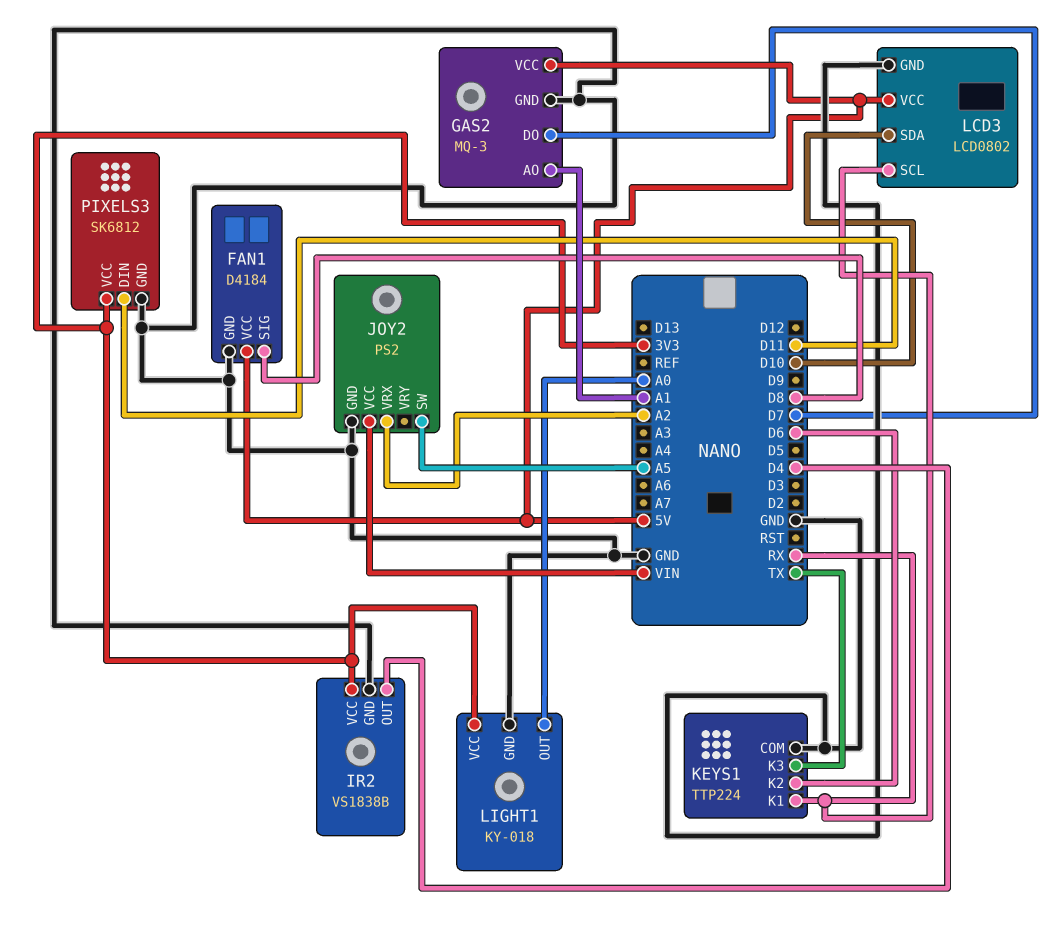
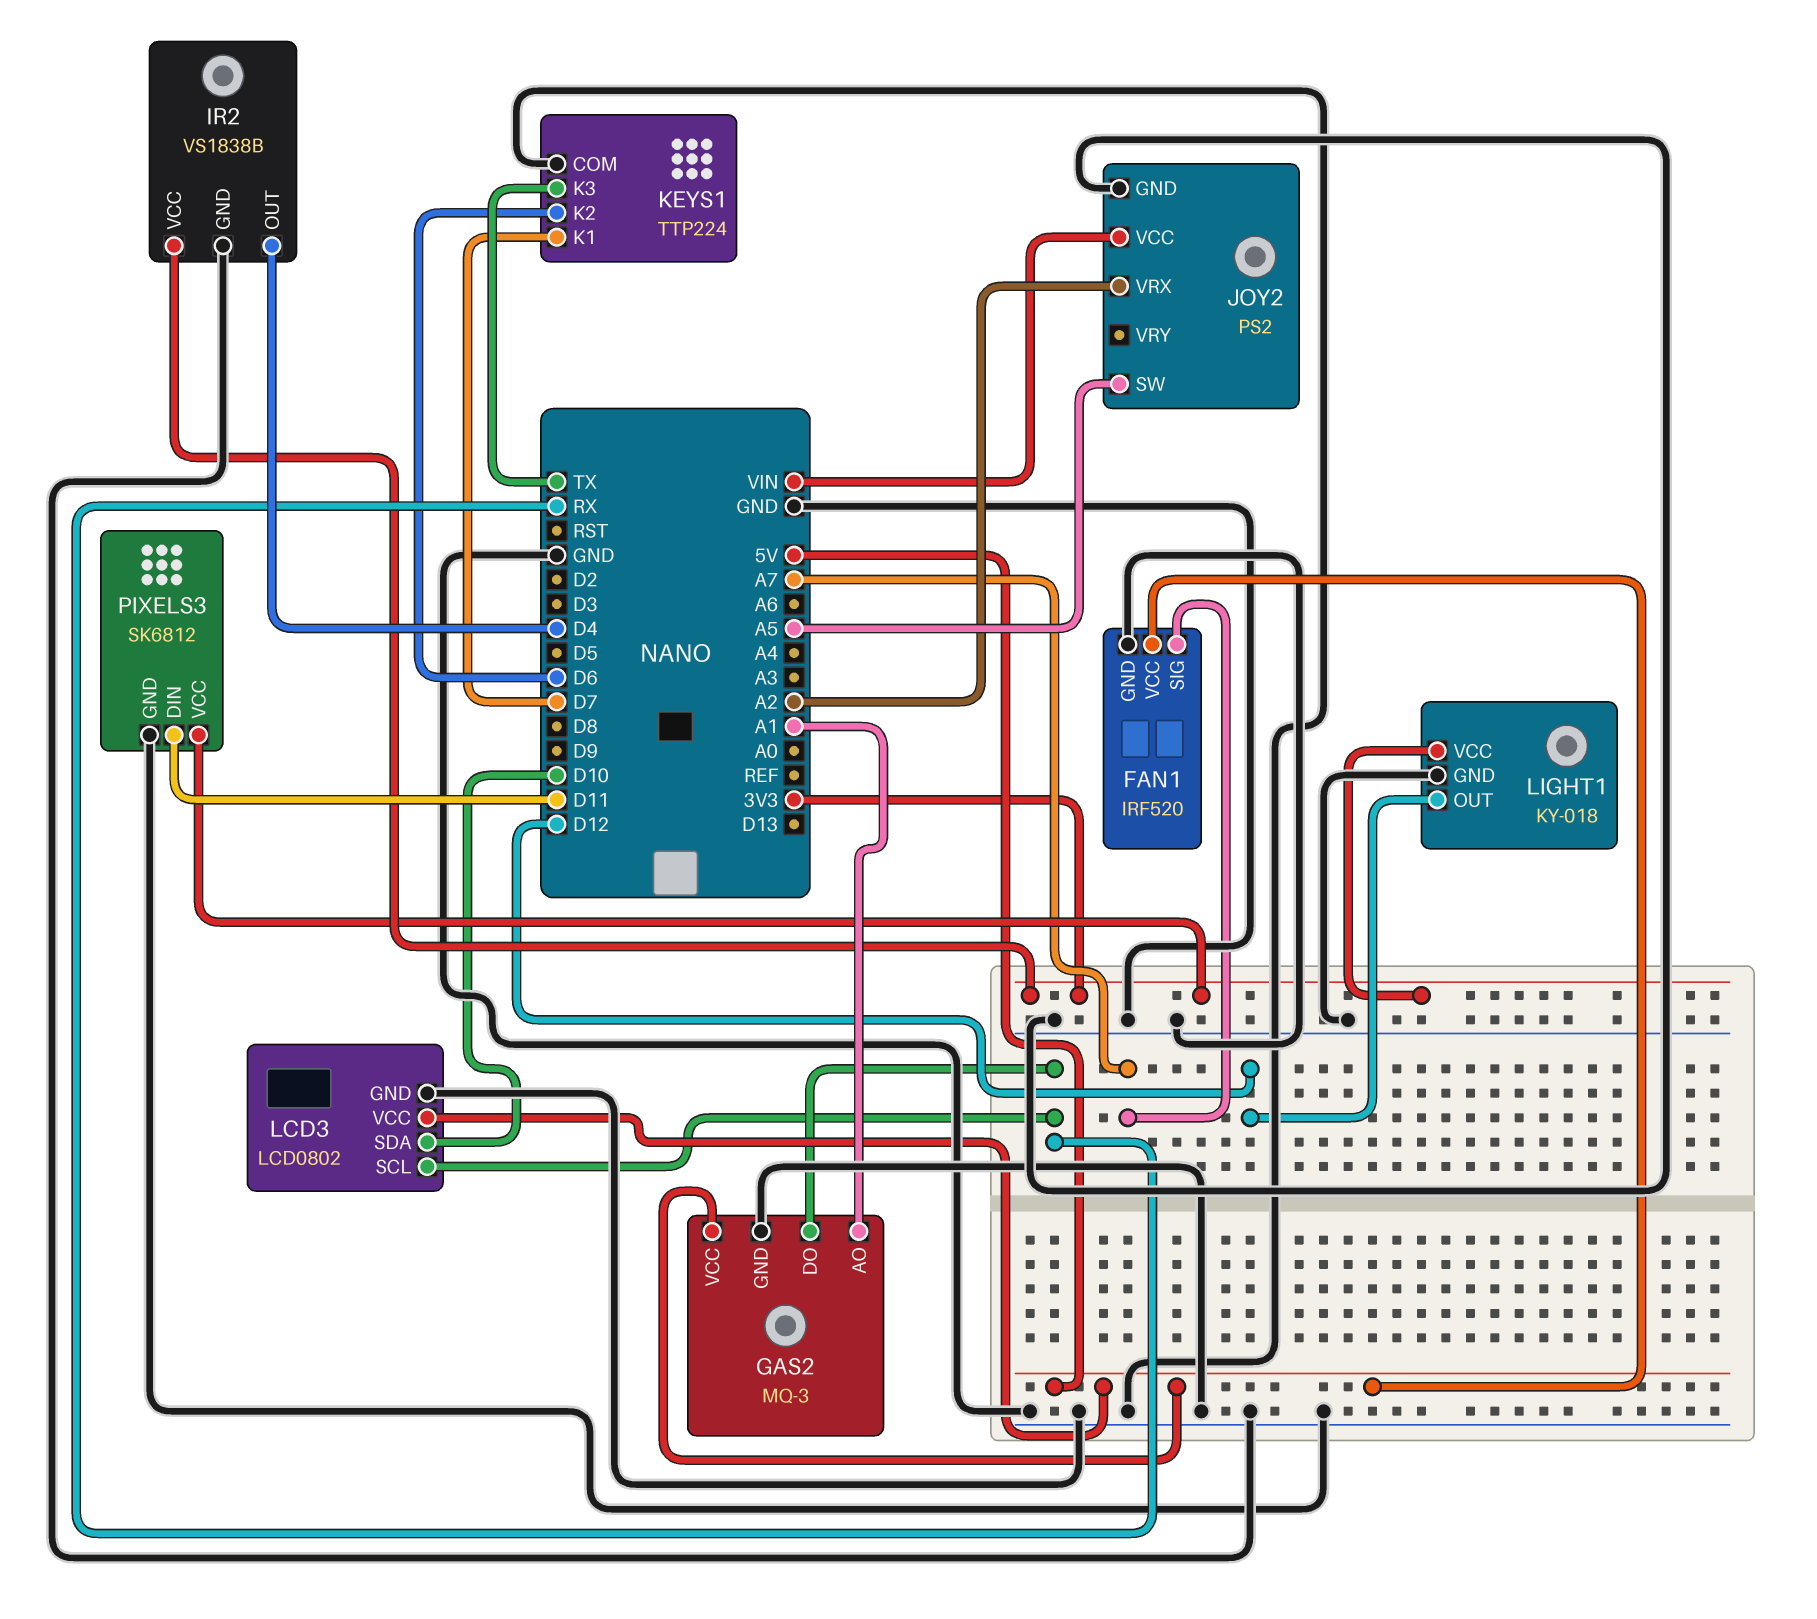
FAN1: D4184 -> IRF520
FAN1 pin SIG: D8 -> A7
GAS2 pin DO: D7 -> RX
KEYS1 pin K1: RX -> D7
LIGHT1 pin OUT: A0 -> D12

